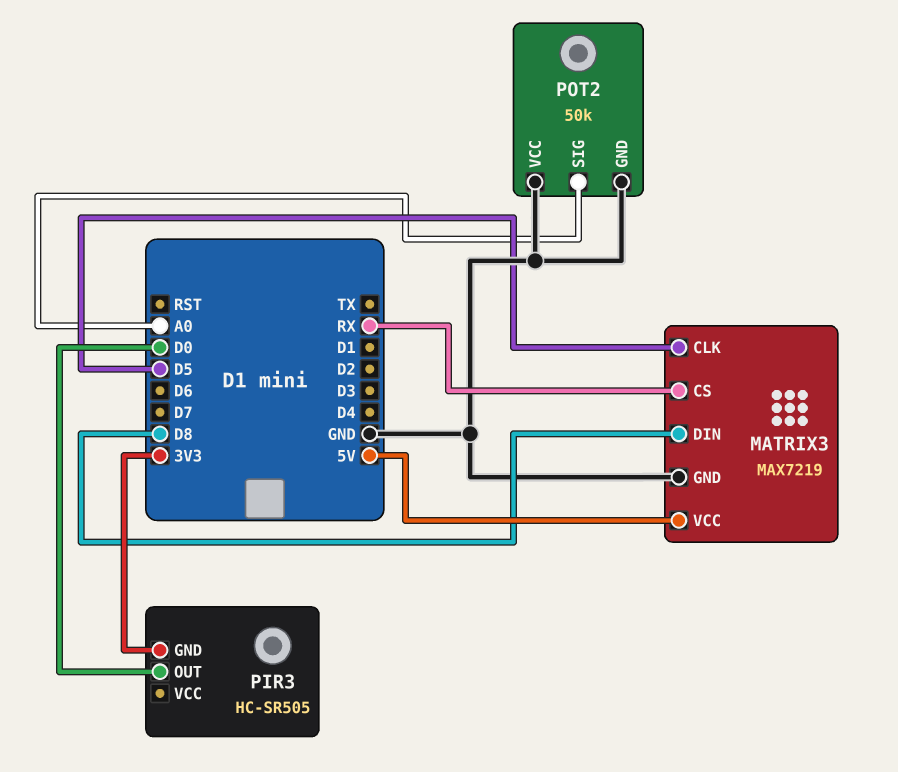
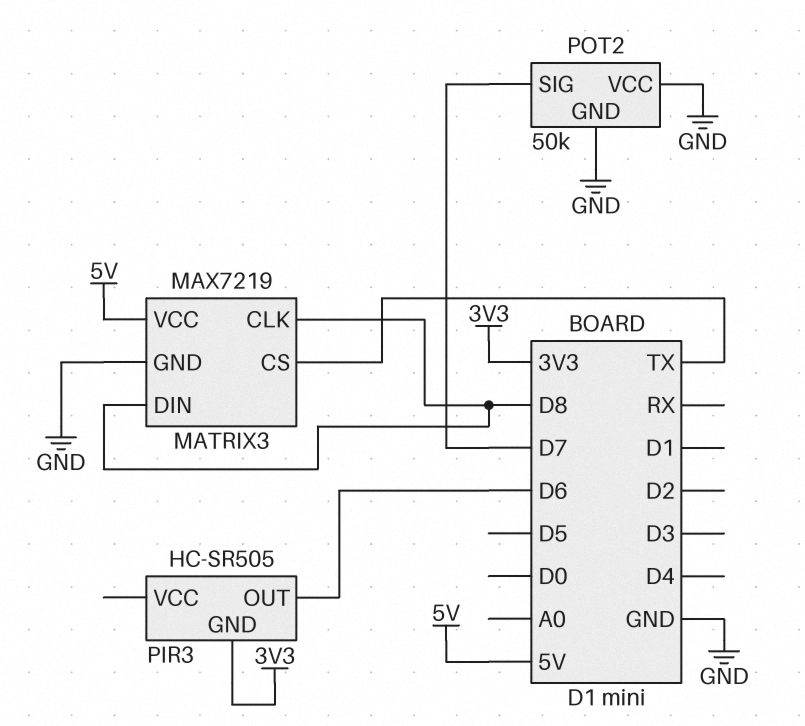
MATRIX3 pin CLK: D5 -> D8
MATRIX3 pin CS: RX -> TX
PIR3 pin OUT: D0 -> D6
POT2 pin SIG: A0 -> D7

